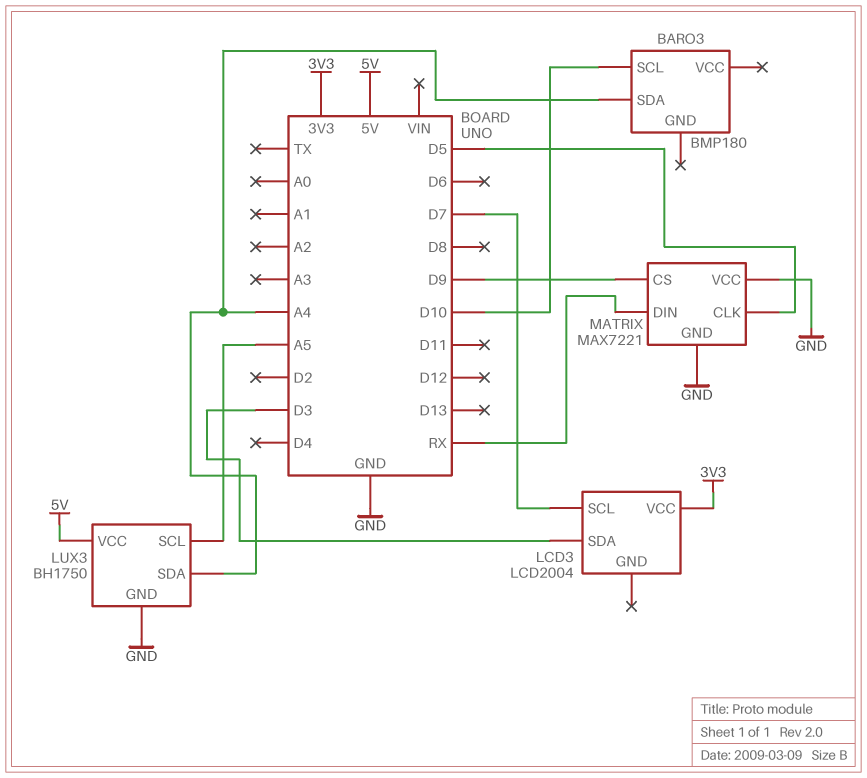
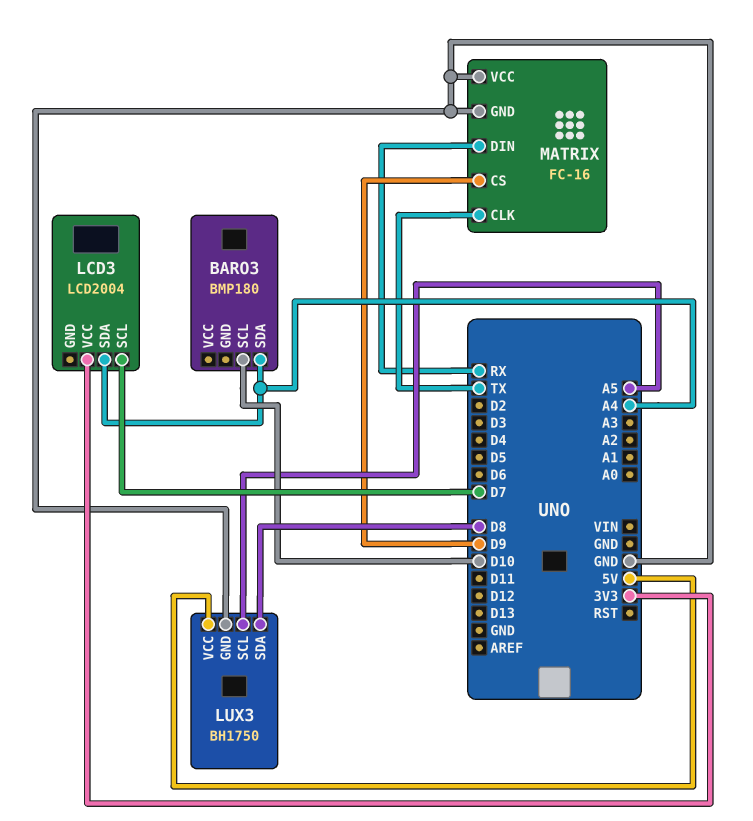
LCD3 pin SDA: D3 -> A4
LUX3 pin SDA: A4 -> D8
MATRIX: MAX7221 -> FC-16
MATRIX pin CLK: D5 -> TX

